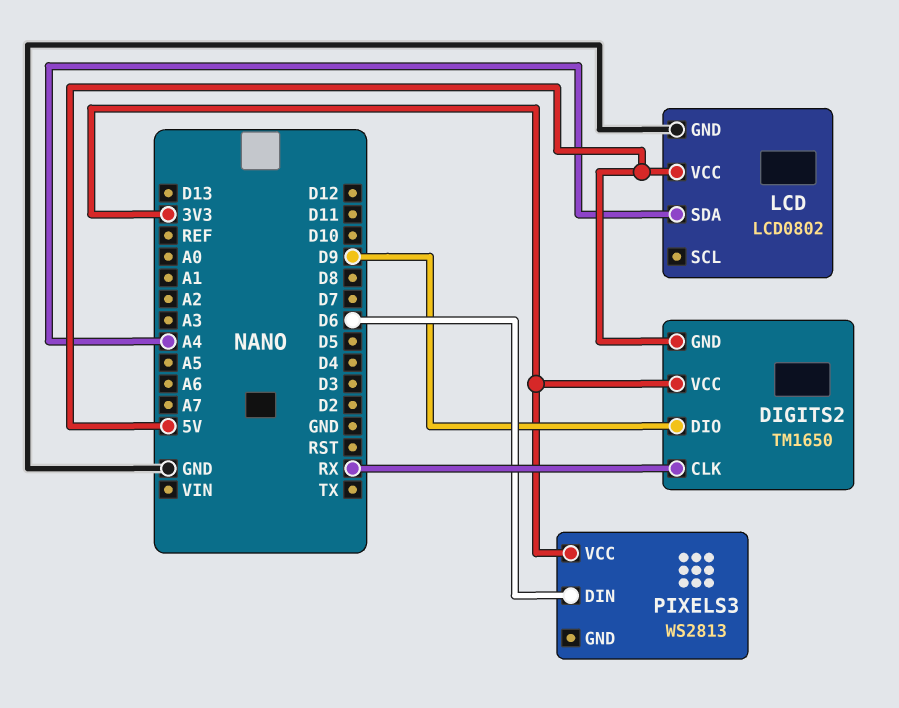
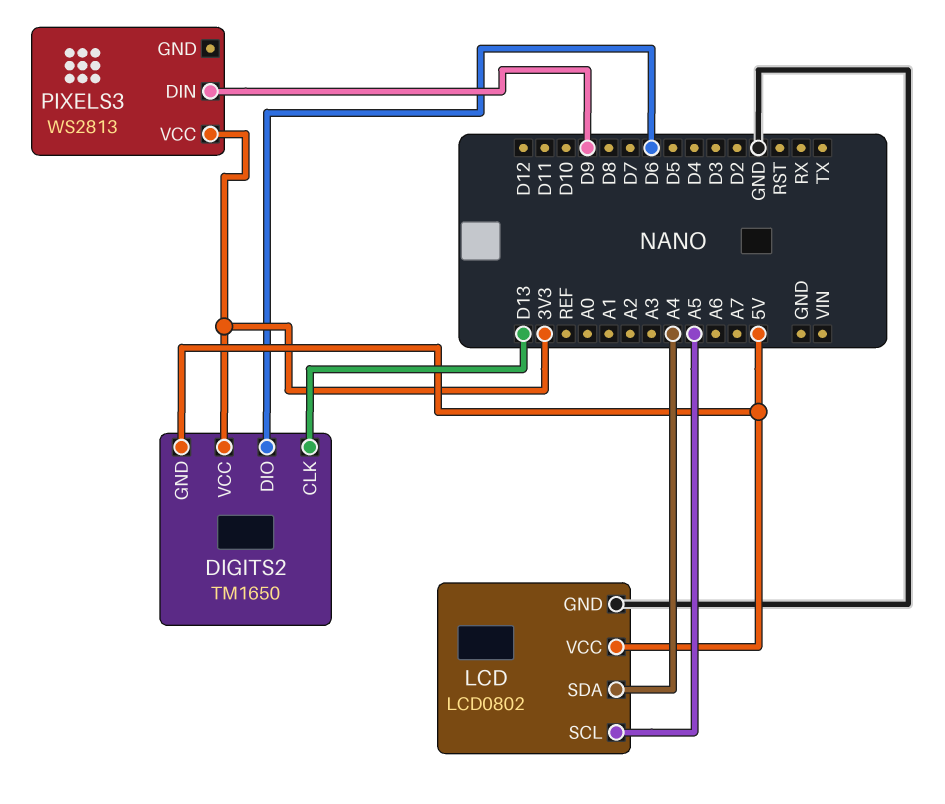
DIGITS2 pin CLK: RX -> D13
DIGITS2 pin DIO: D9 -> D6
LCD pin SCL: none -> A5
PIXELS3 pin DIN: D6 -> D9

